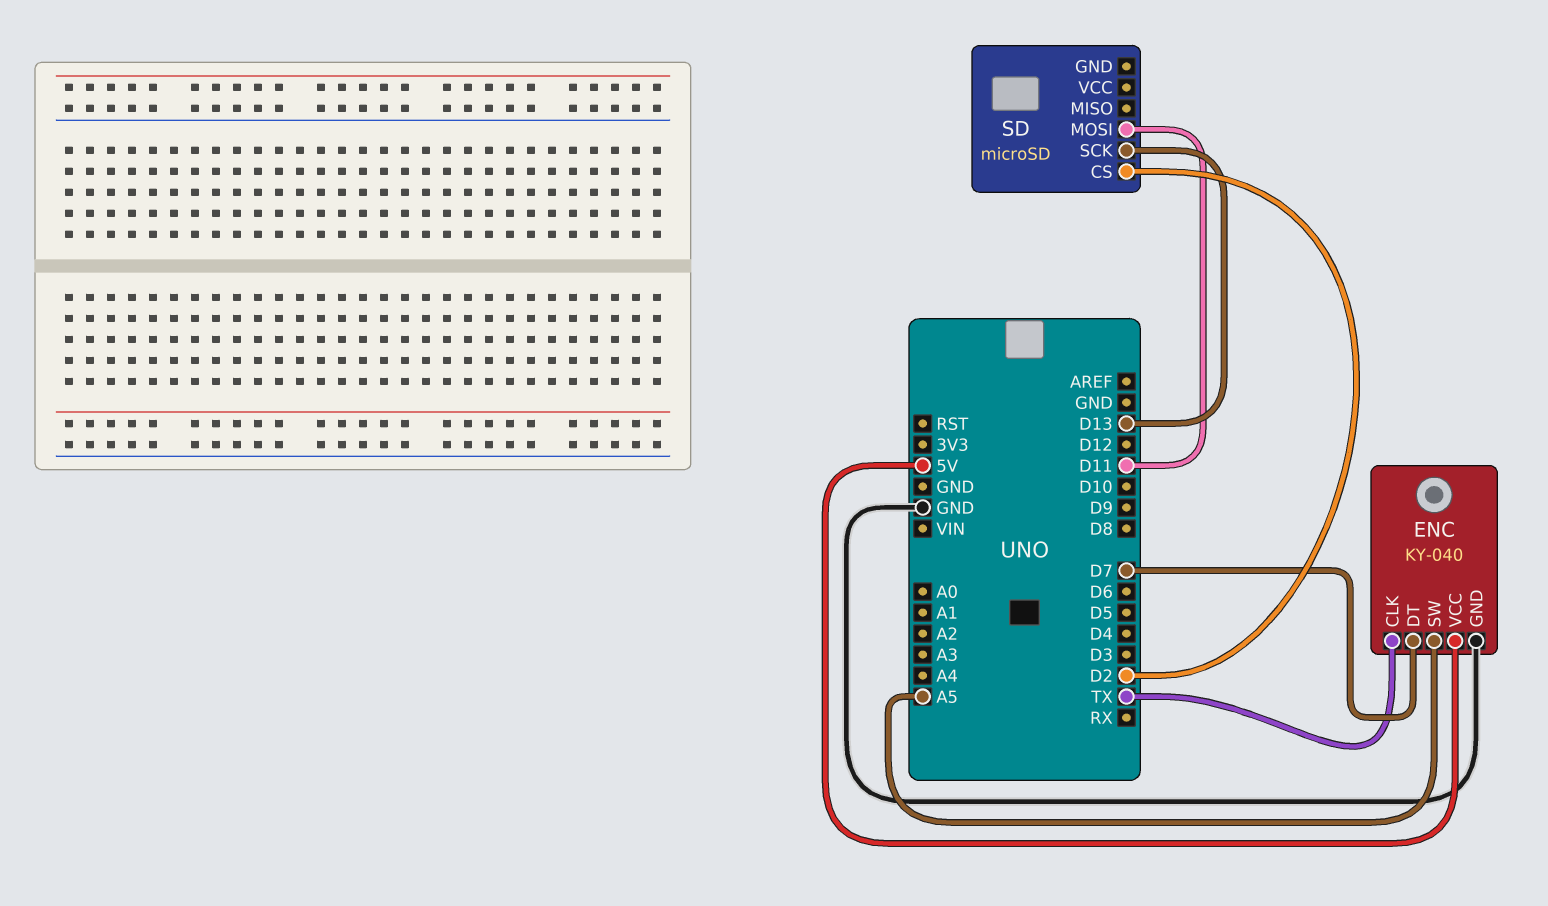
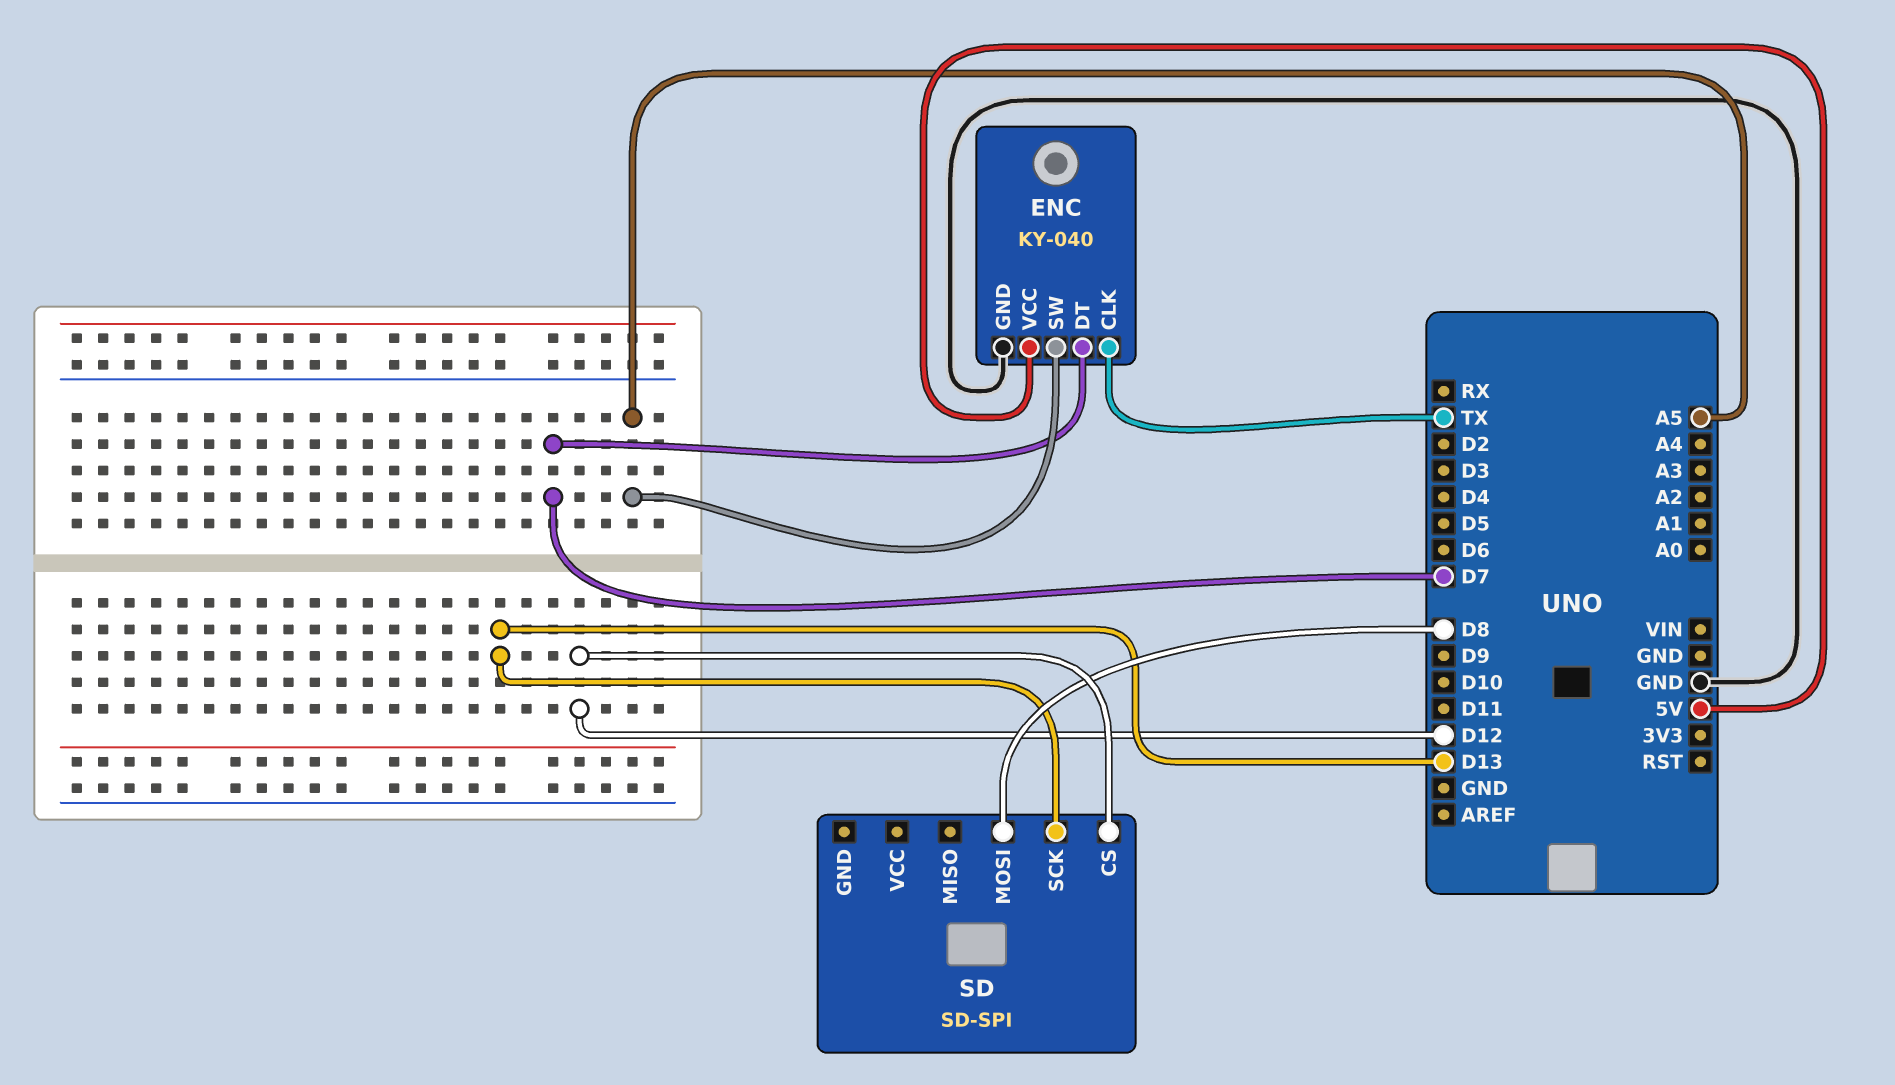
SD: microSD -> SD-SPI
SD pin CS: D2 -> D12
SD pin MOSI: D11 -> D8

